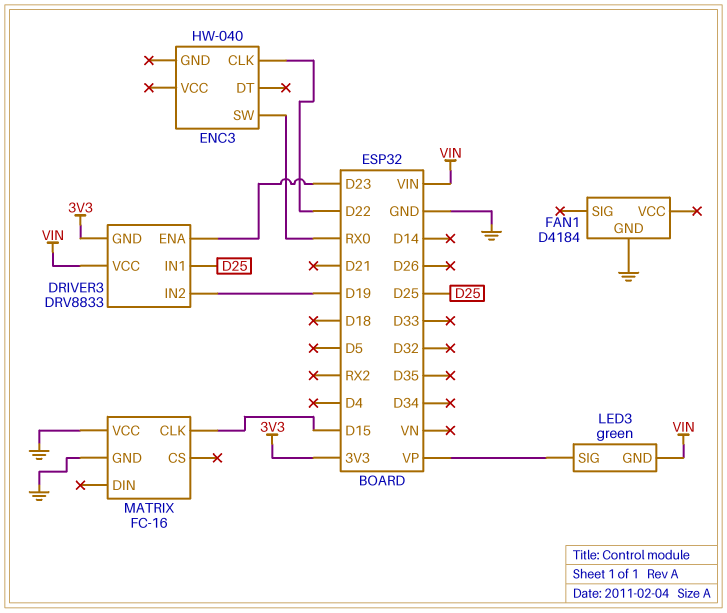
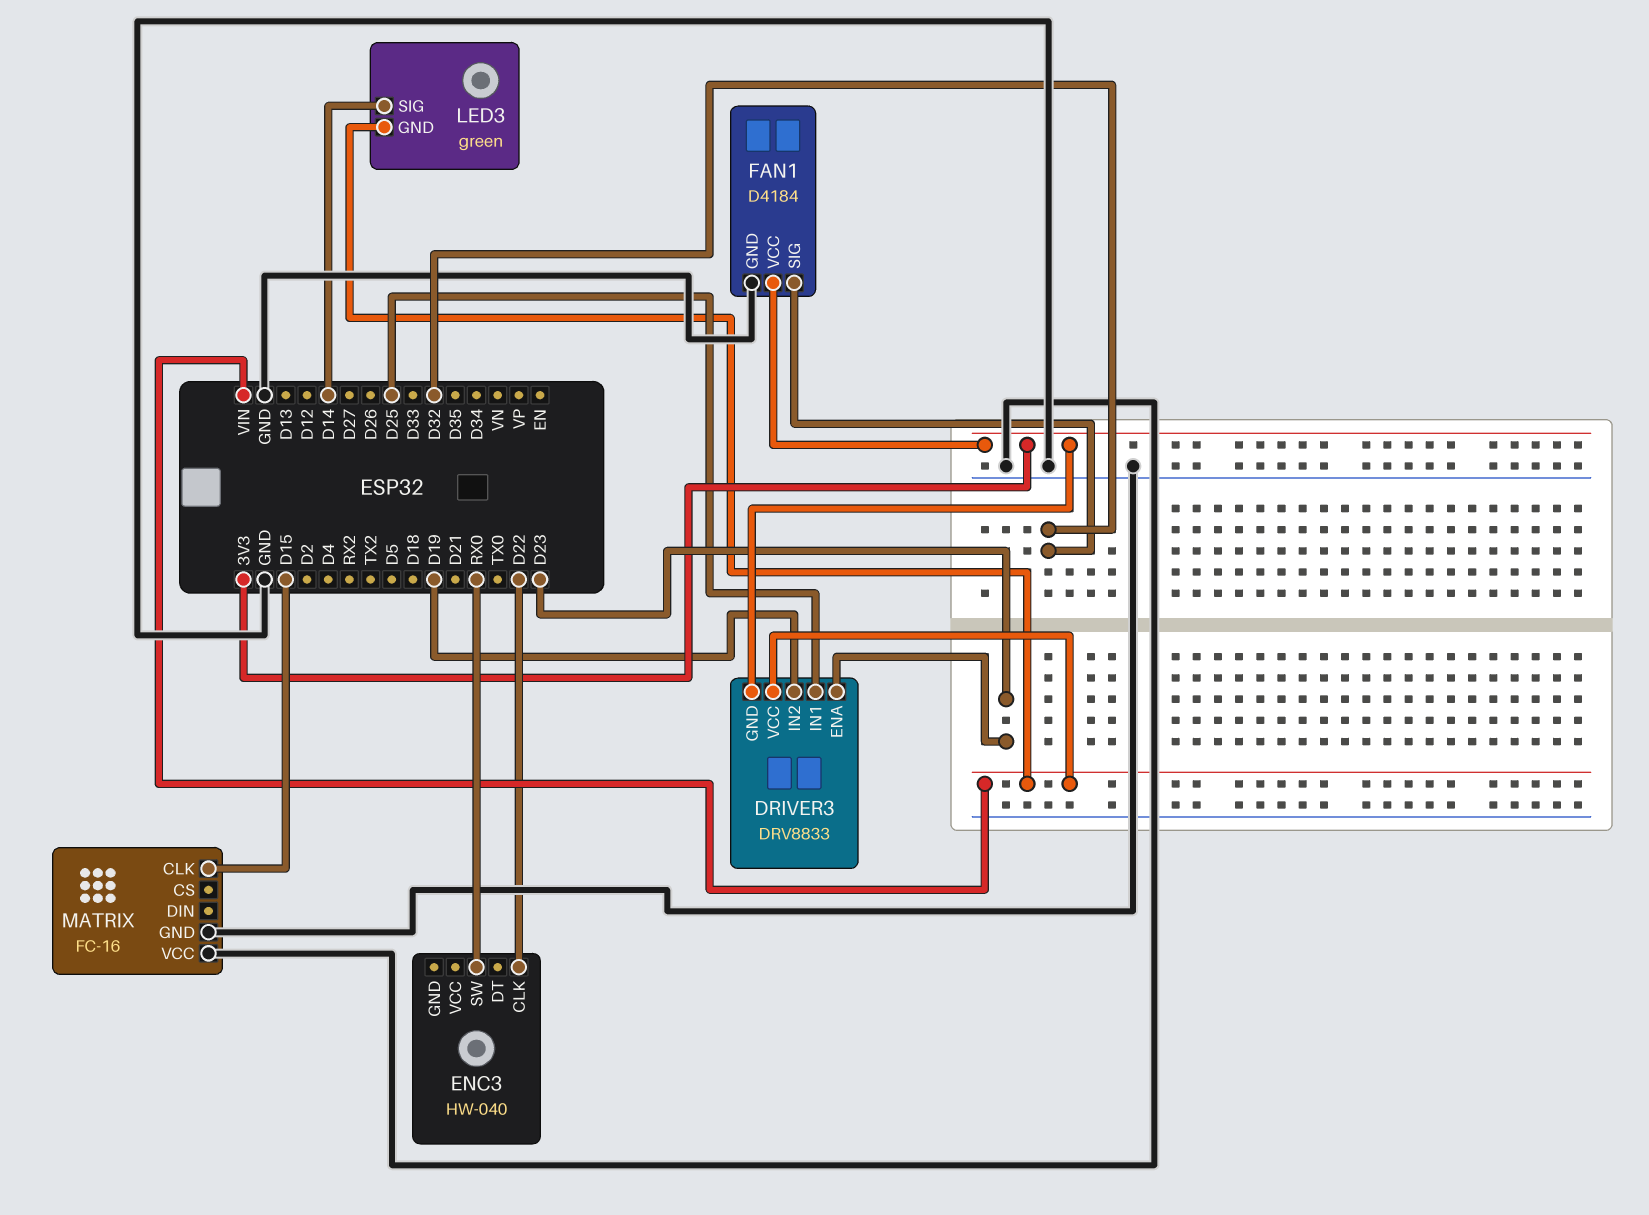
FAN1 pin SIG: none -> D32
FAN1 pin VCC: none -> 3V3
LED3 pin SIG: VP -> D14

